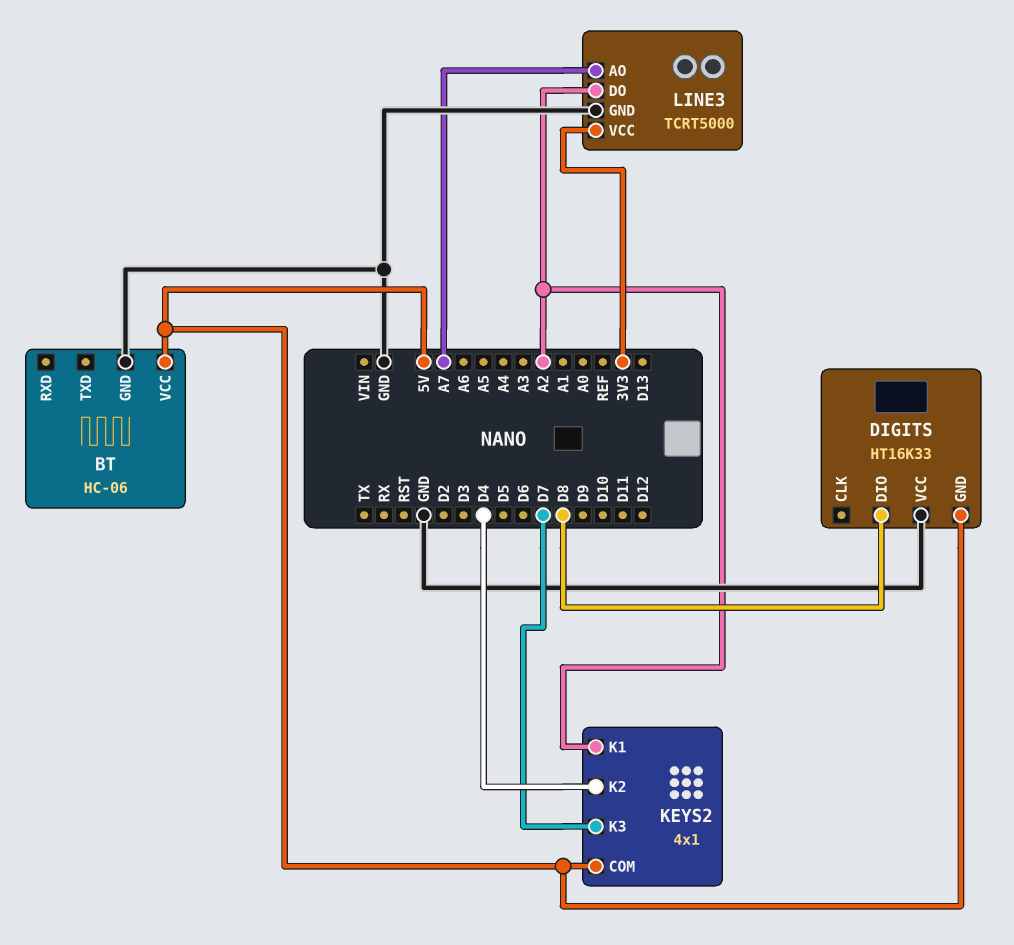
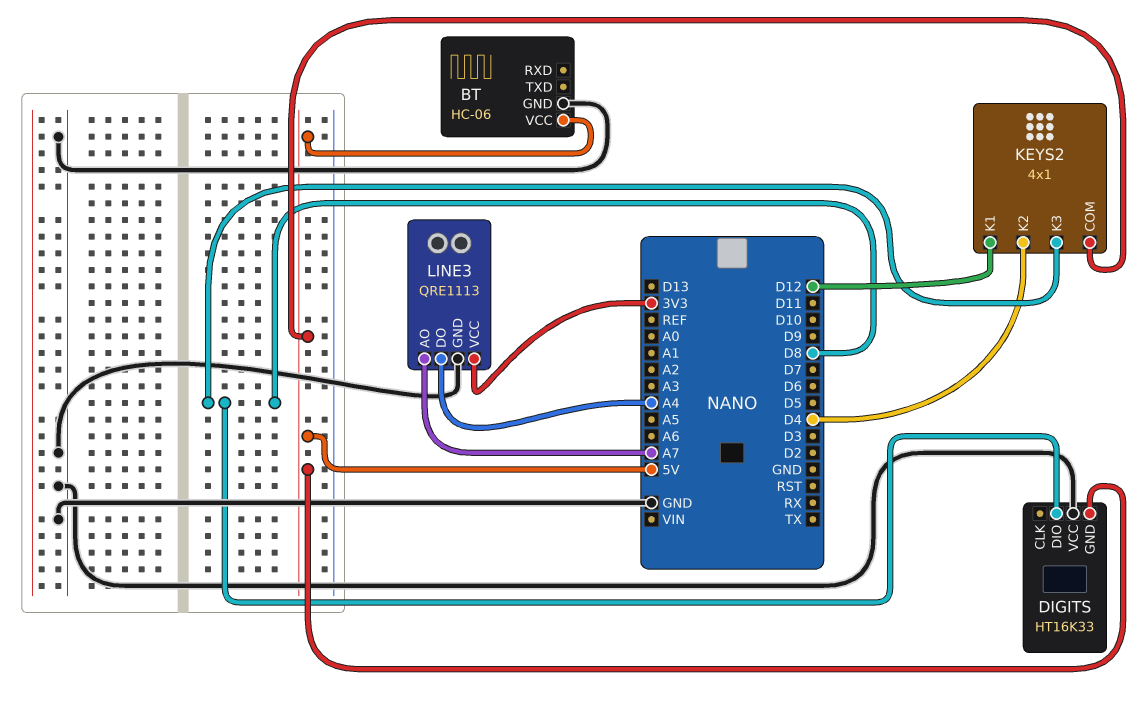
KEYS2 pin K1: A2 -> D12
KEYS2 pin K3: D7 -> D8
LINE3: TCRT5000 -> QRE1113
LINE3 pin DO: A2 -> A4

